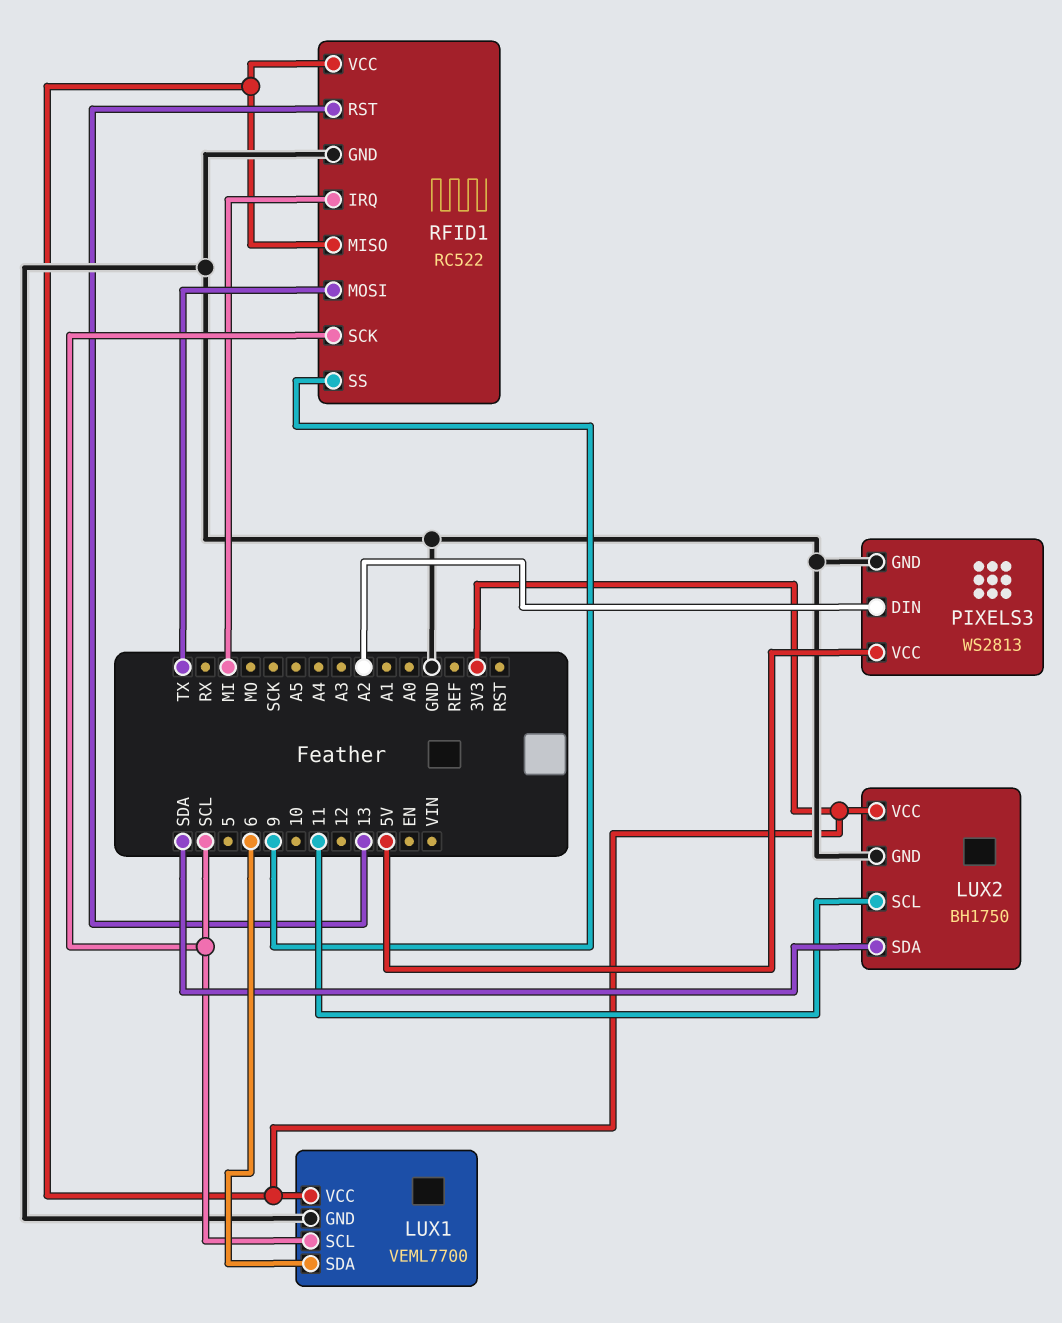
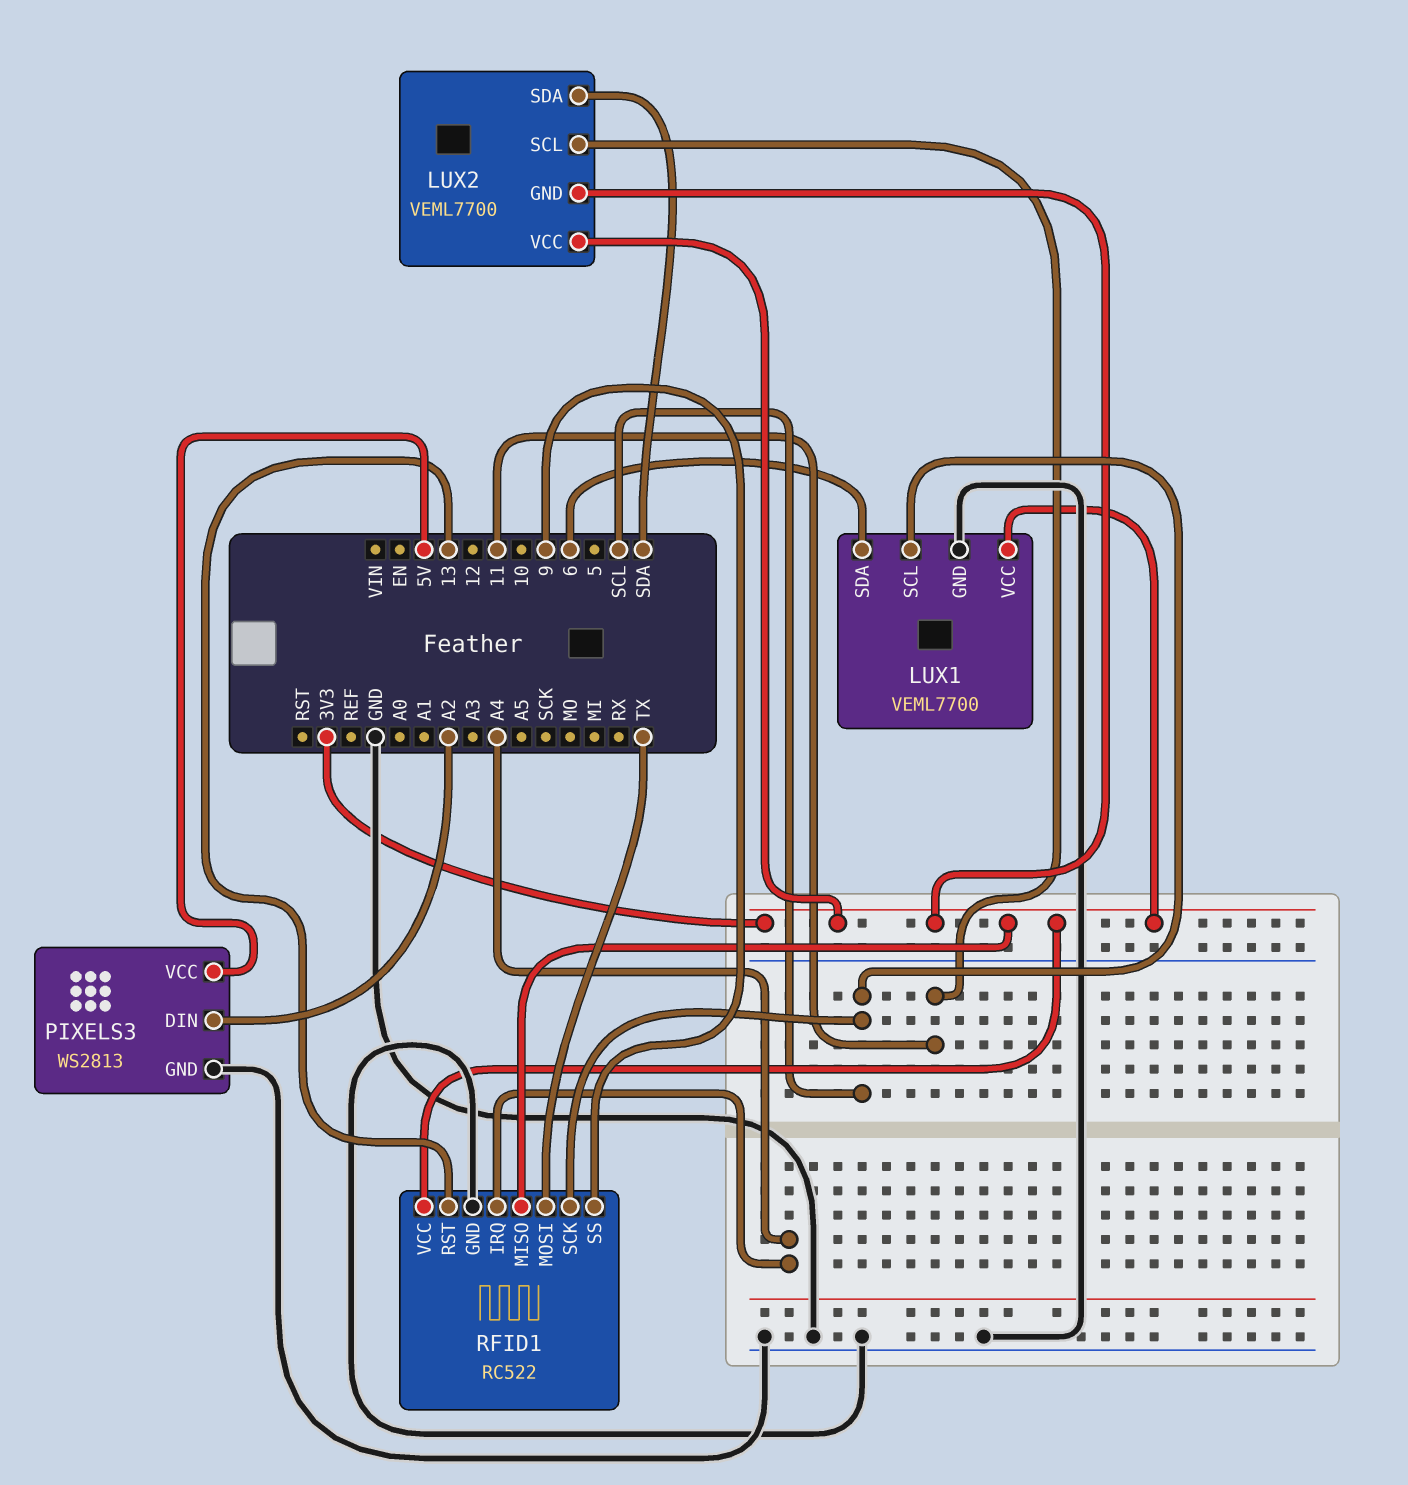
LUX2: BH1750 -> VEML7700
LUX2 pin GND: GND -> 3V3
RFID1 pin IRQ: MI -> A4

